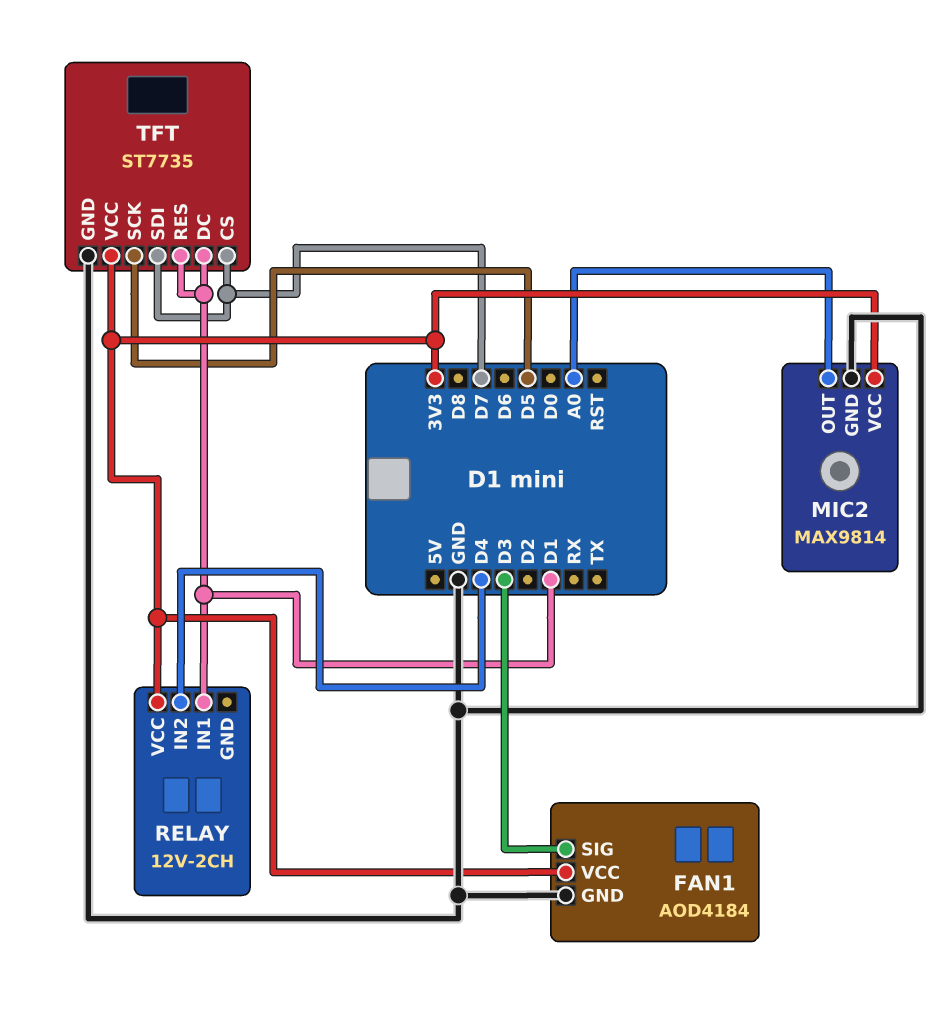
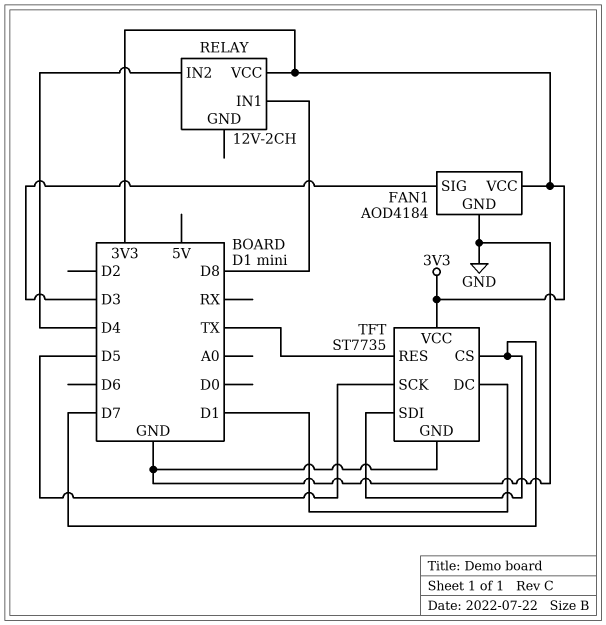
MIC2: MAX9814 -> none
MIC2 pin GND: GND -> none
MIC2 pin OUT: A0 -> none
MIC2 pin VCC: 3V3 -> none
RELAY pin IN1: D1 -> D8
TFT pin RES: D1 -> TX

